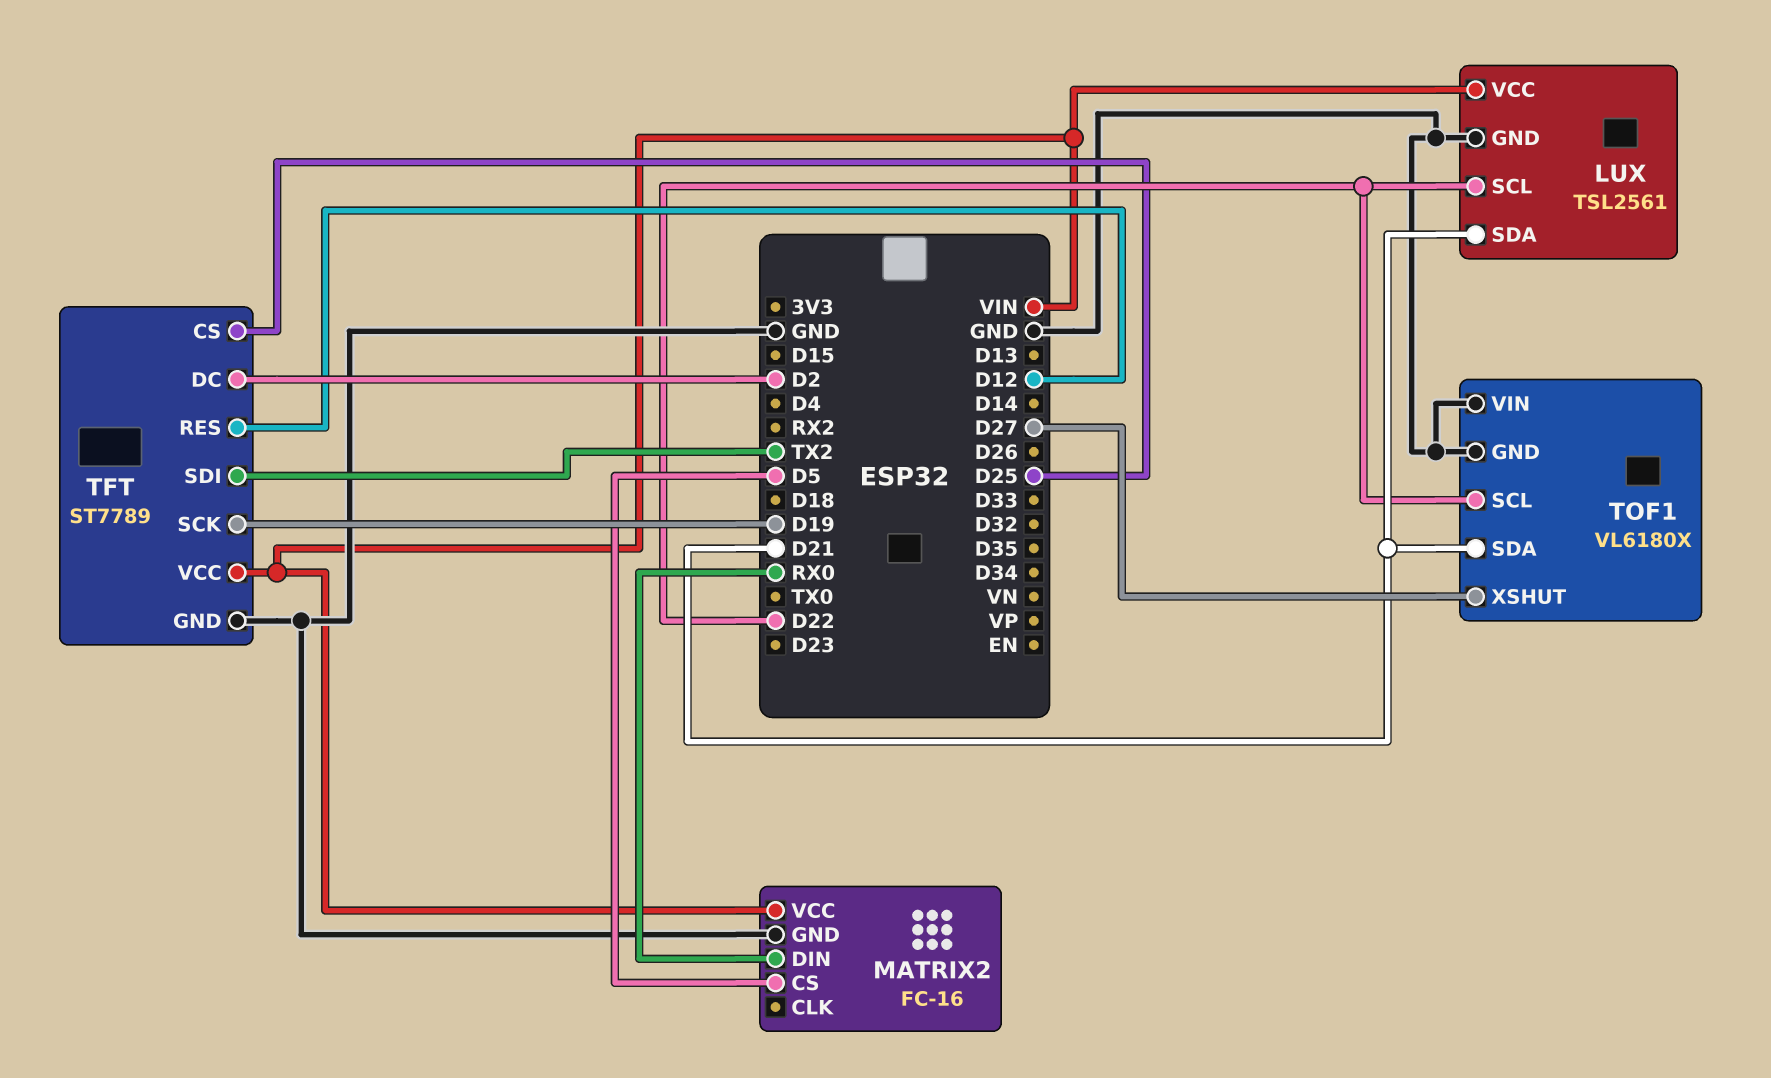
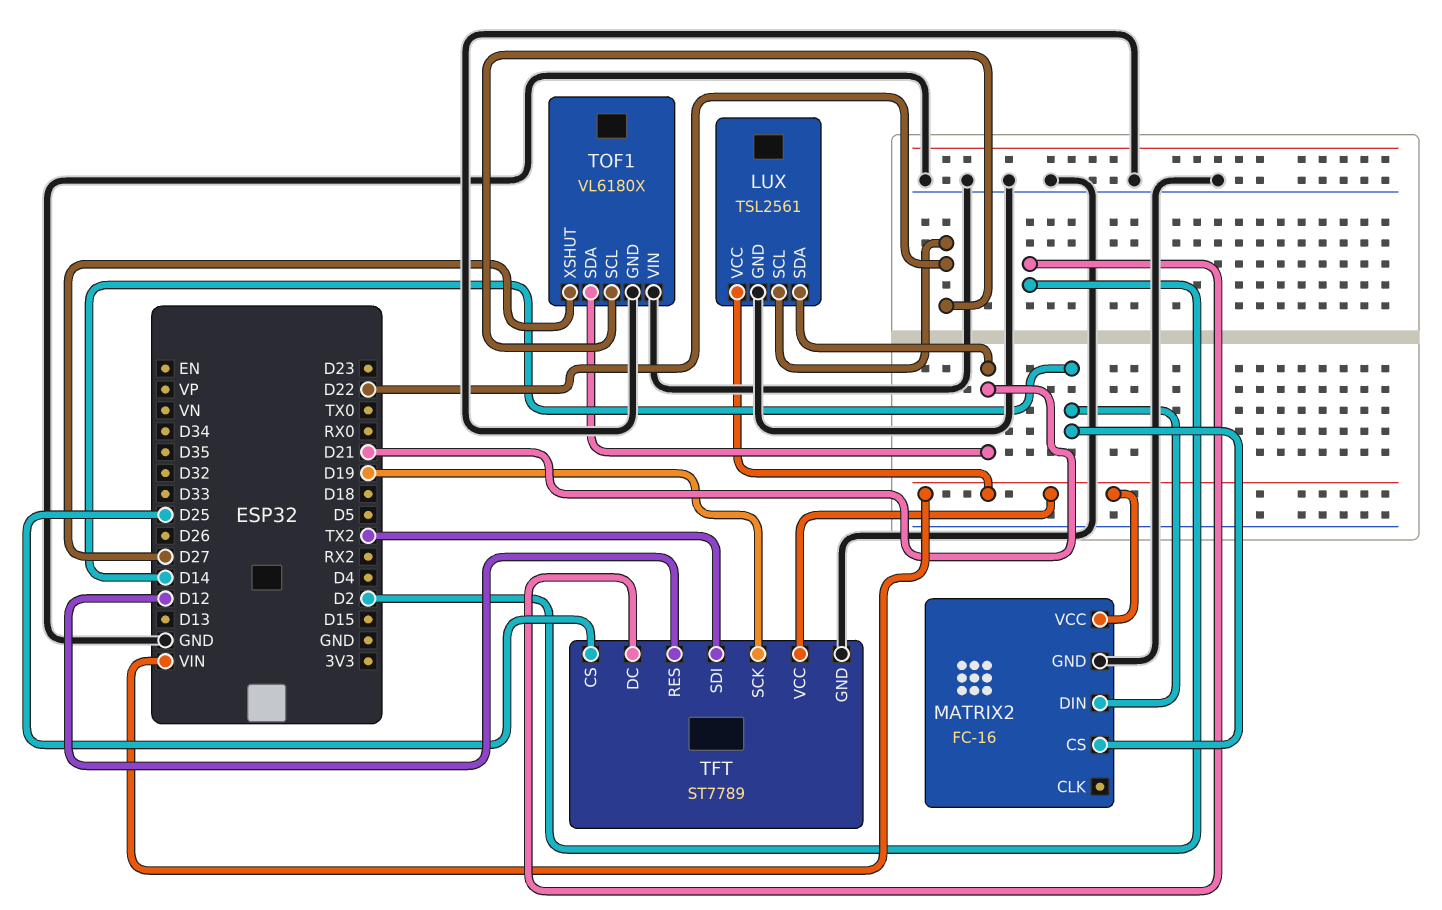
MATRIX2 pin CS: D5 -> D14
MATRIX2 pin DIN: RX0 -> D14

